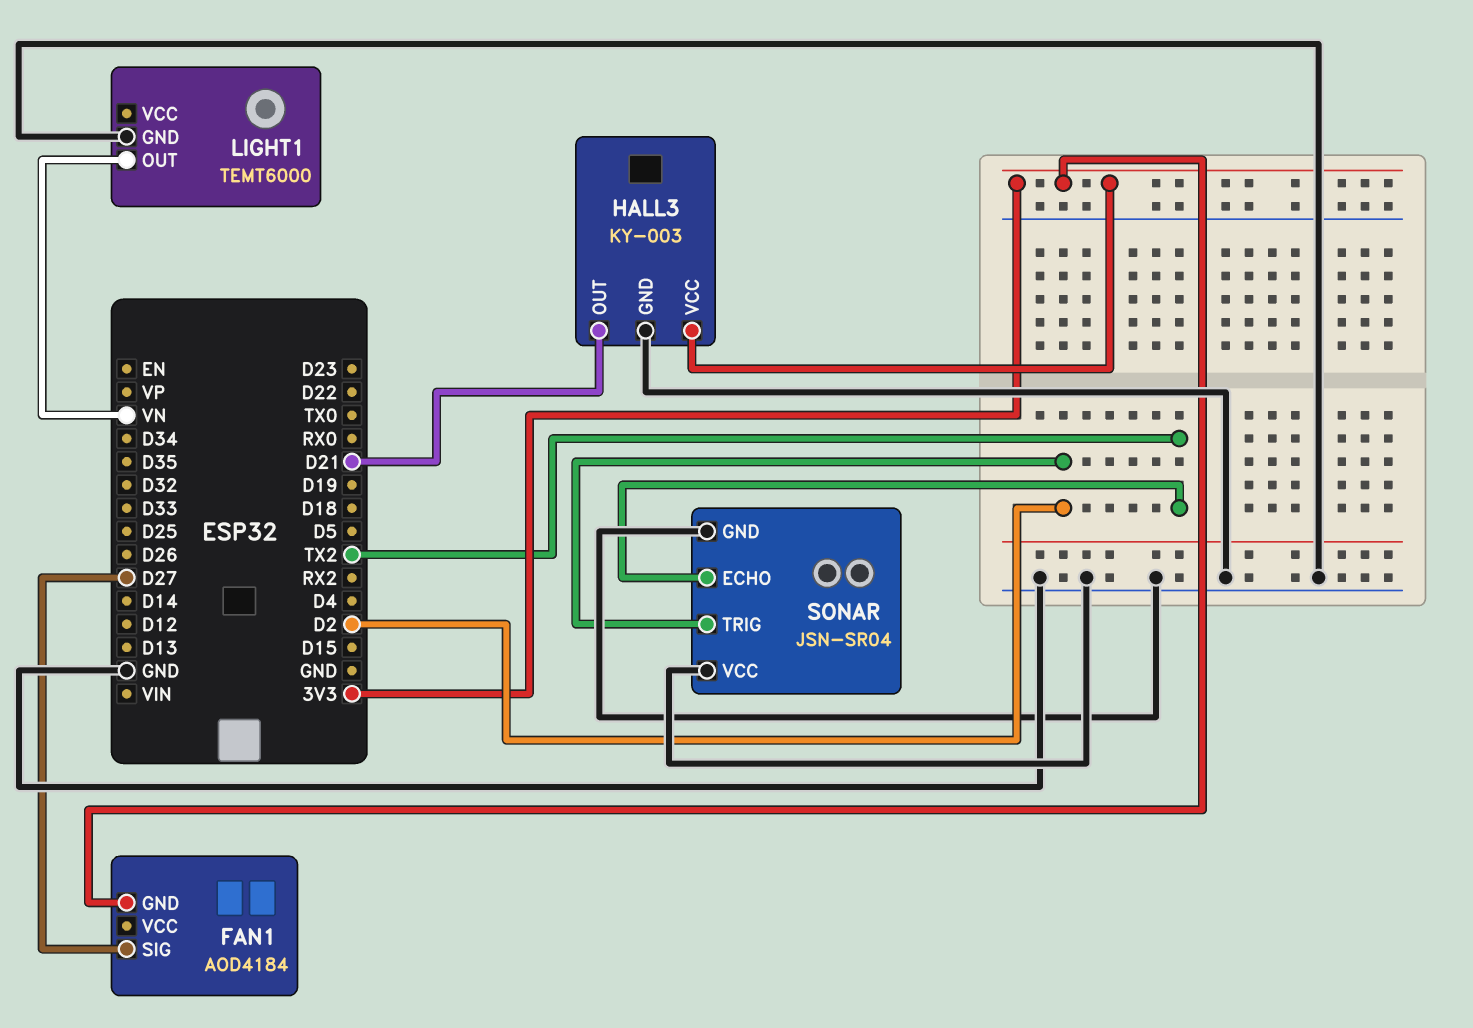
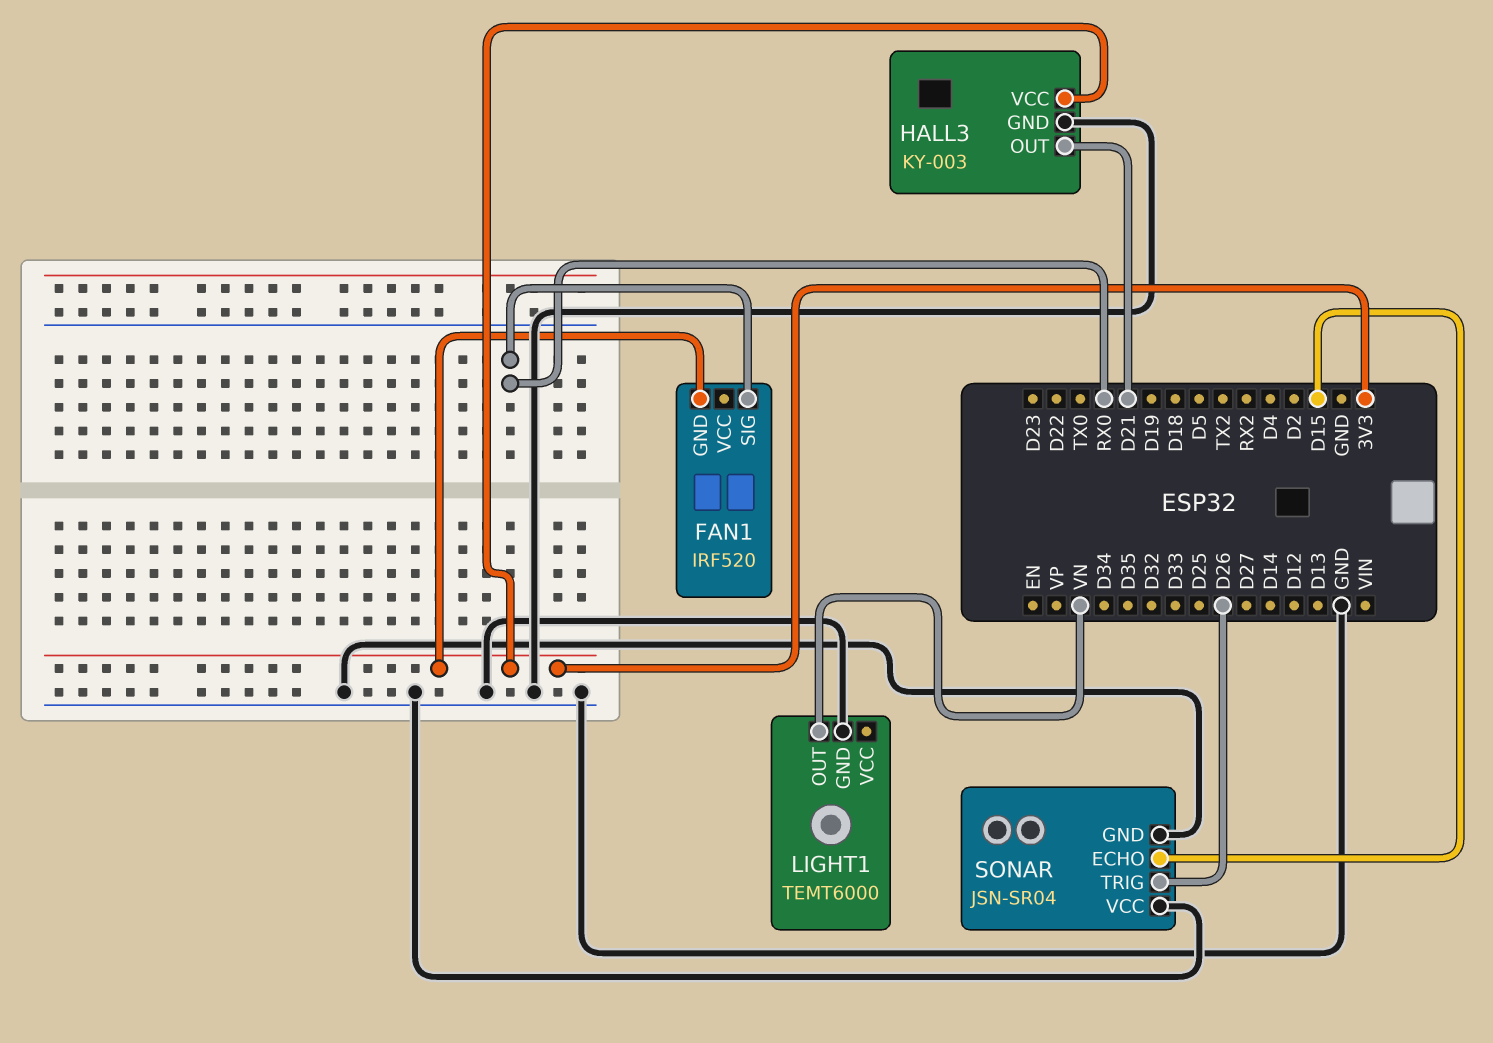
FAN1: AOD4184 -> IRF520
FAN1 pin SIG: D27 -> RX0
SONAR pin ECHO: TX2 -> D15
SONAR pin TRIG: D2 -> D26

